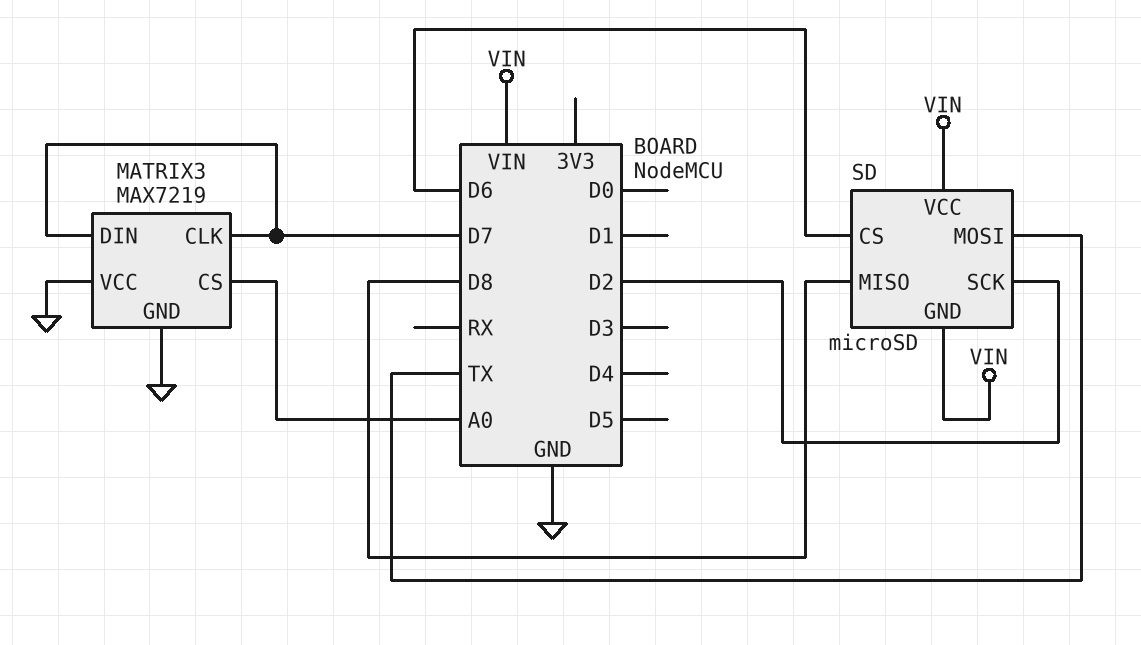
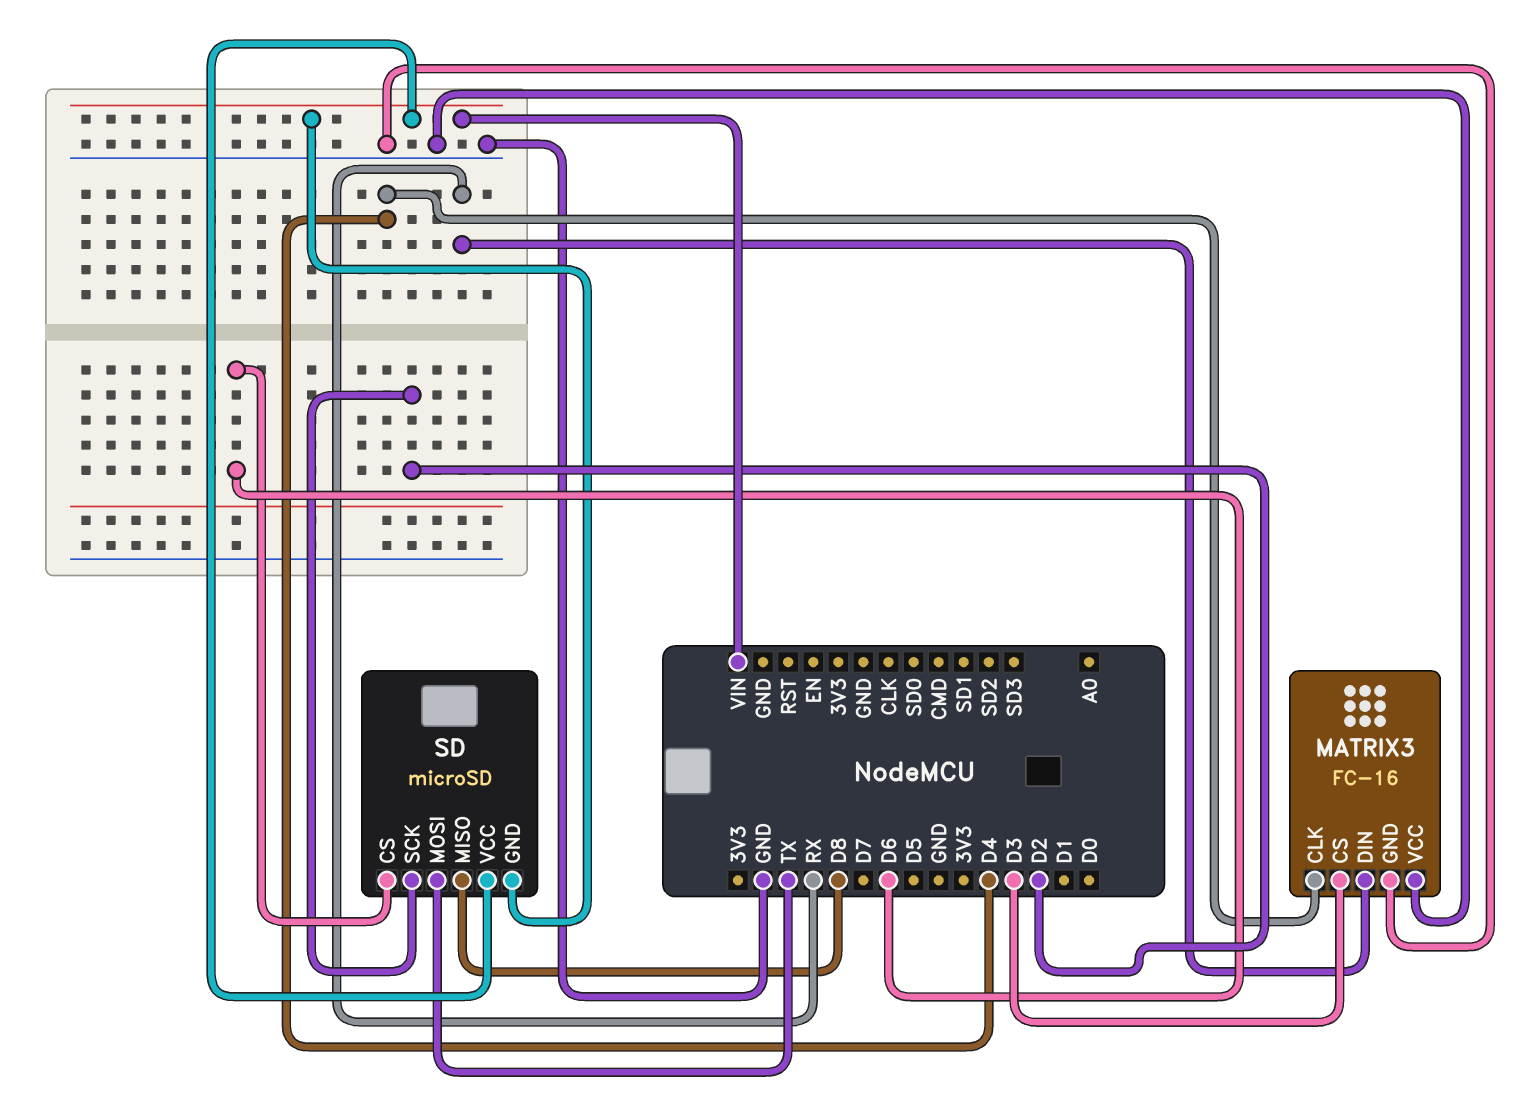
MATRIX3: MAX7219 -> FC-16
MATRIX3 pin CLK: D7 -> D4
MATRIX3 pin CS: A0 -> D3
MATRIX3 pin DIN: D7 -> RX

